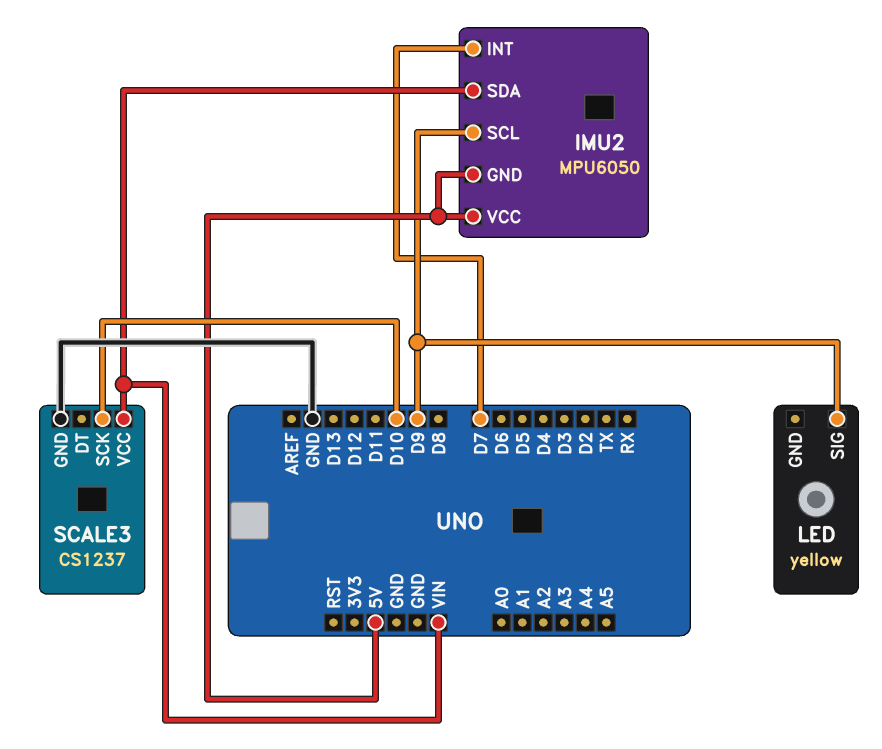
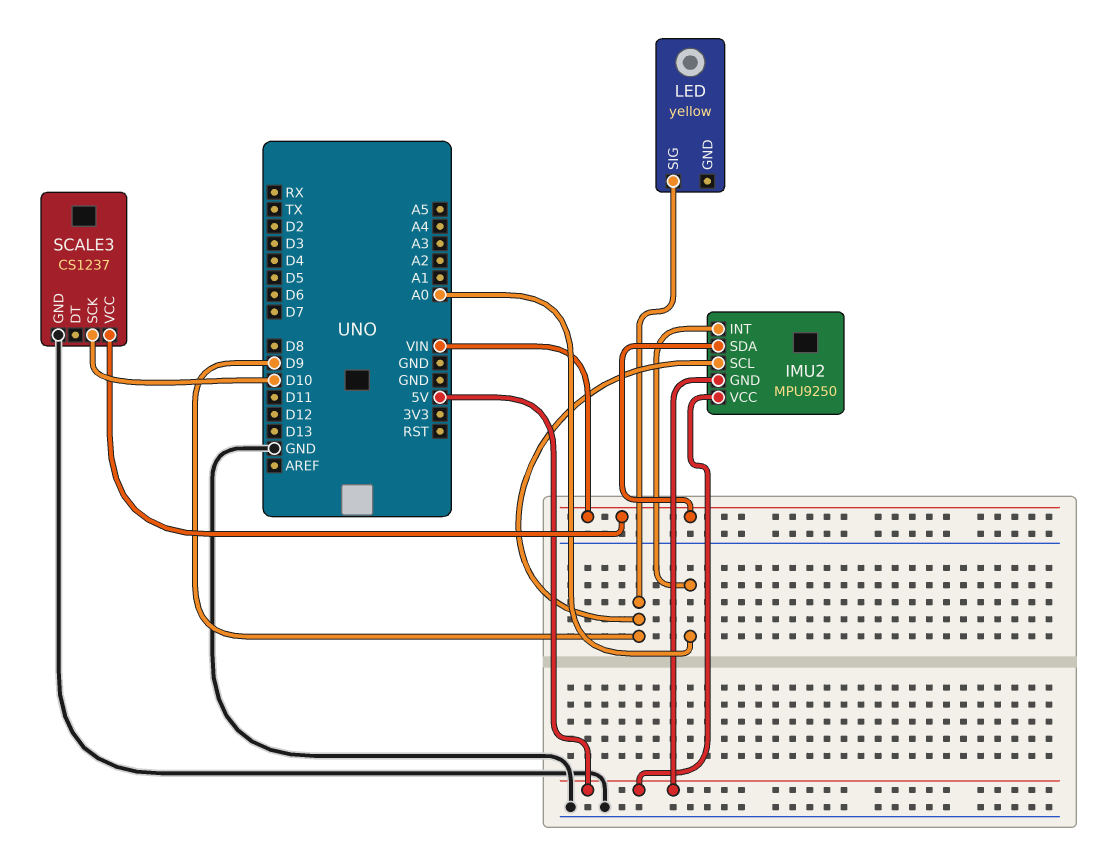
IMU2: MPU6050 -> MPU9250
IMU2 pin INT: D7 -> A0

